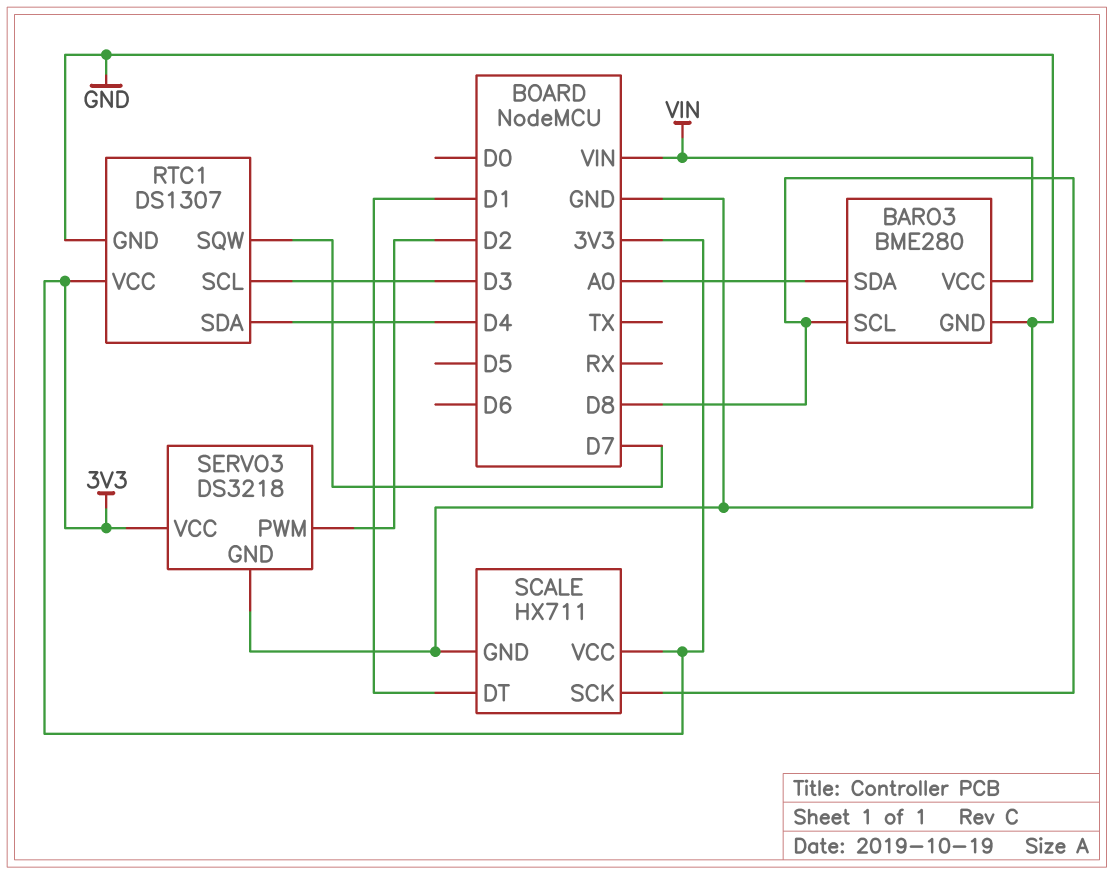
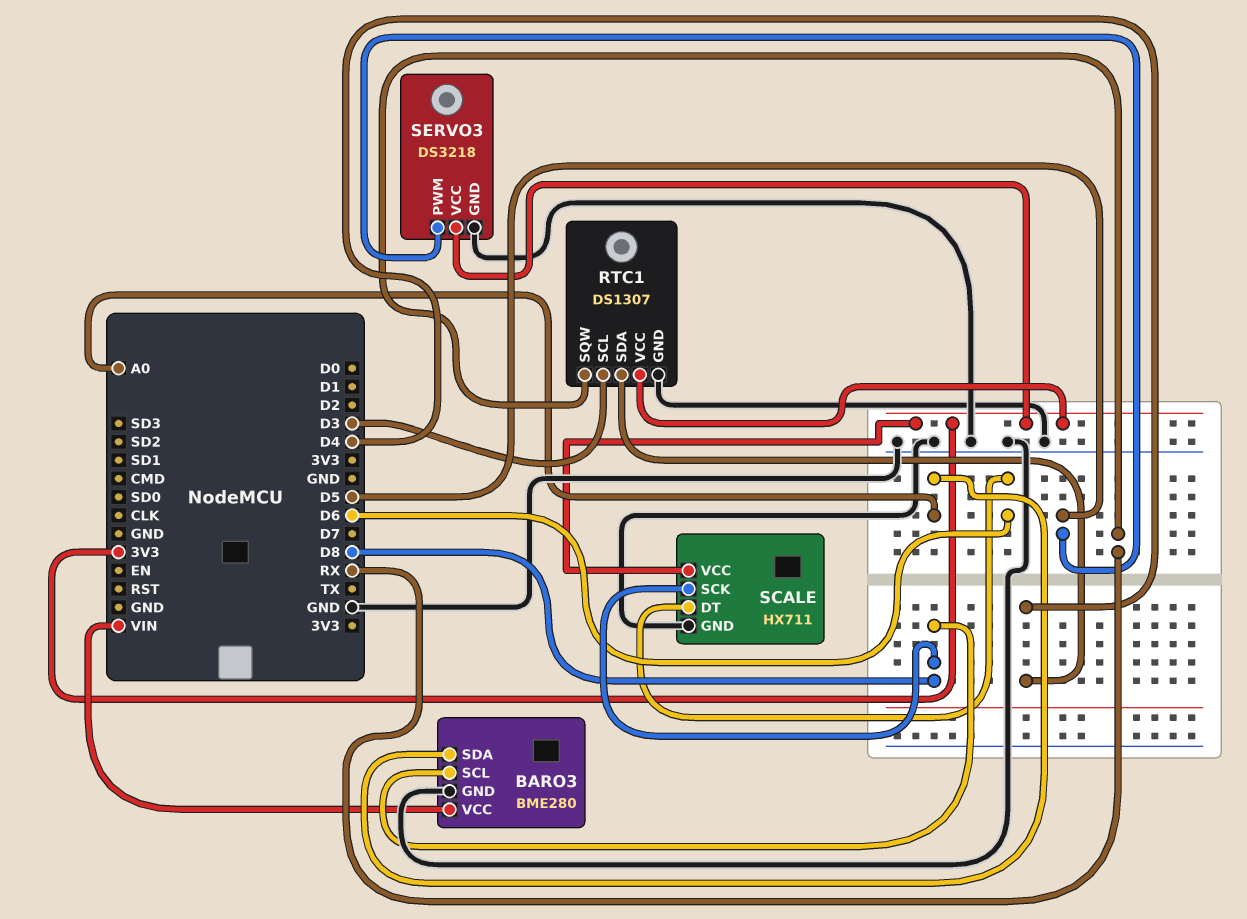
RTC1 pin SQW: D7 -> RX
SCALE pin DT: D1 -> D6
SERVO3 pin PWM: D2 -> D5

